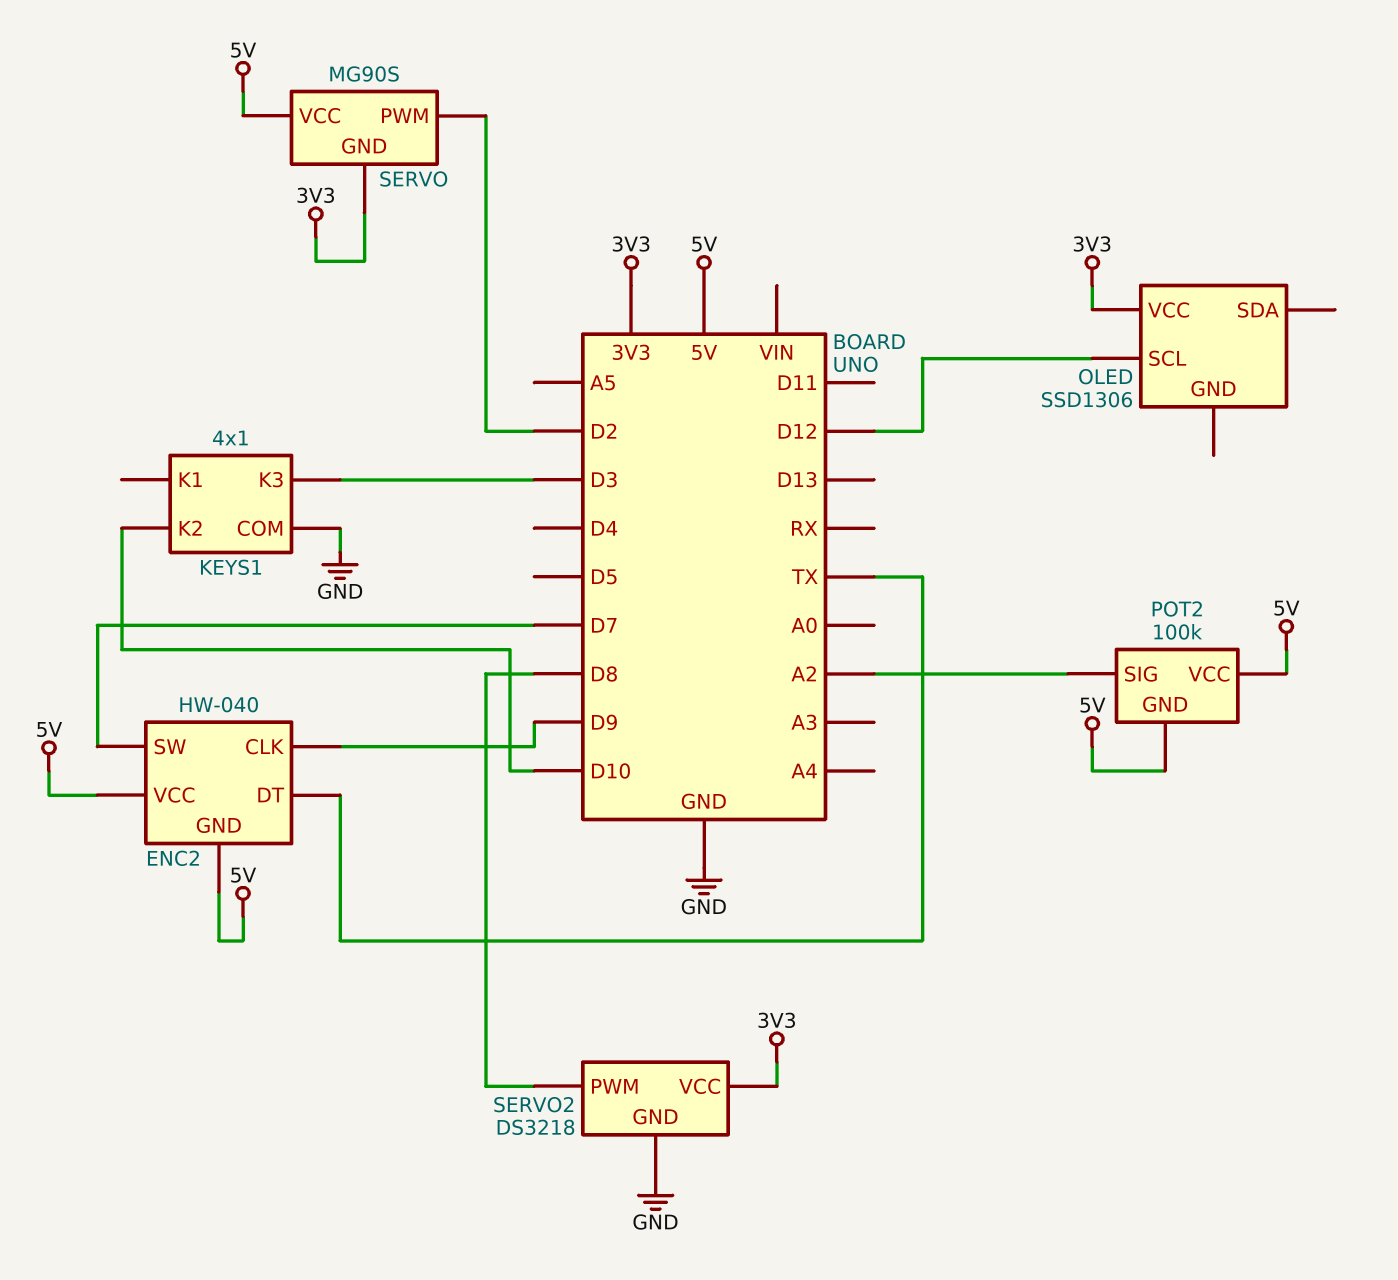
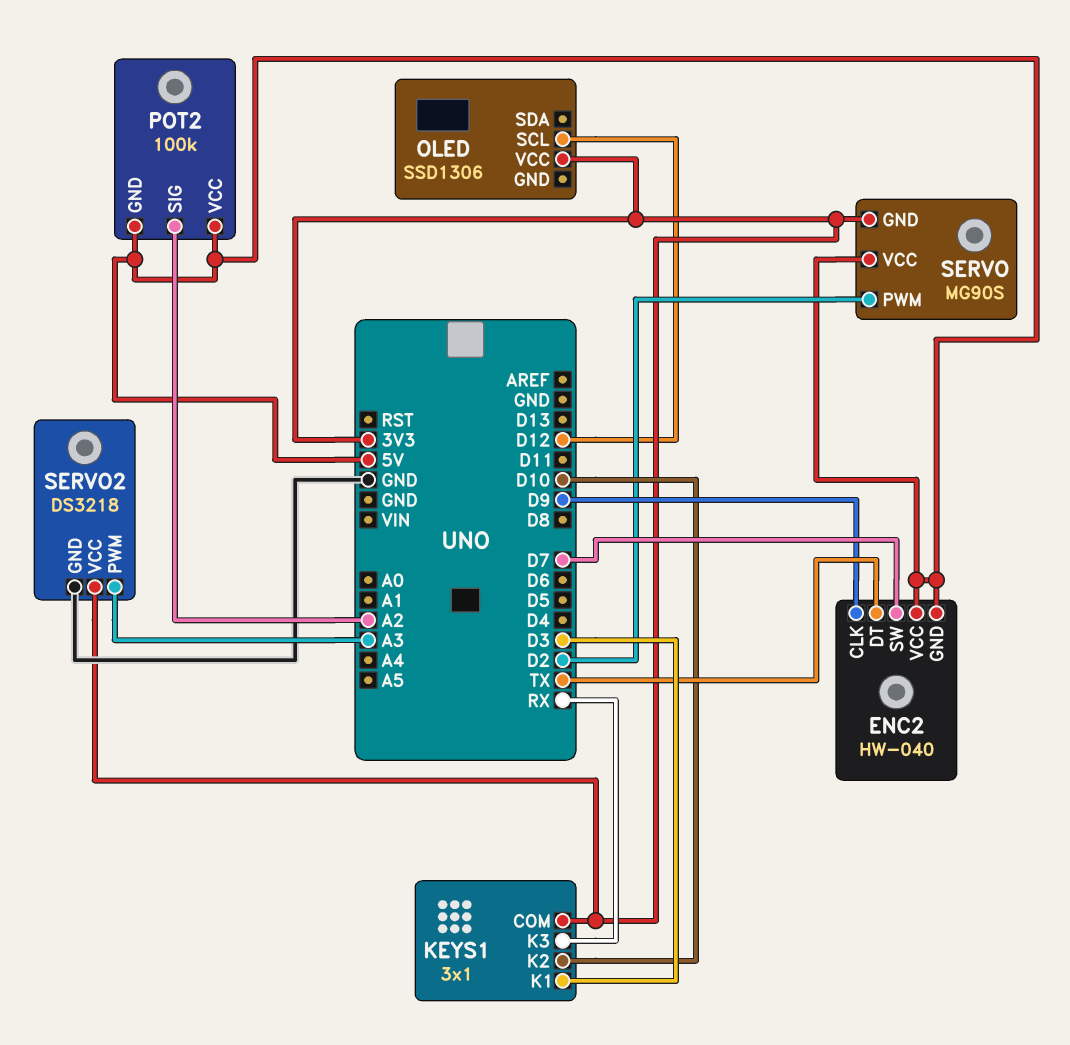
KEYS1: 4x1 -> 3x1
KEYS1 pin COM: GND -> 3V3
KEYS1 pin K1: none -> D3
KEYS1 pin K3: D3 -> RX
SERVO2 pin PWM: D8 -> A3

